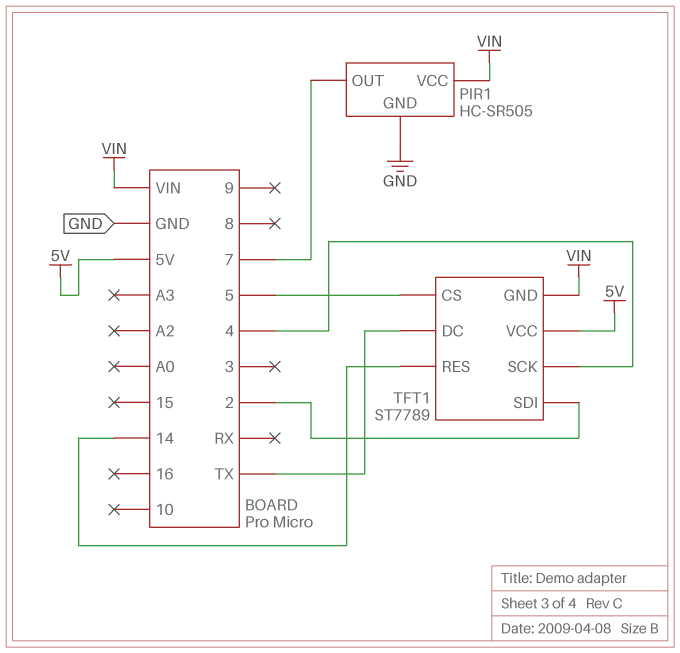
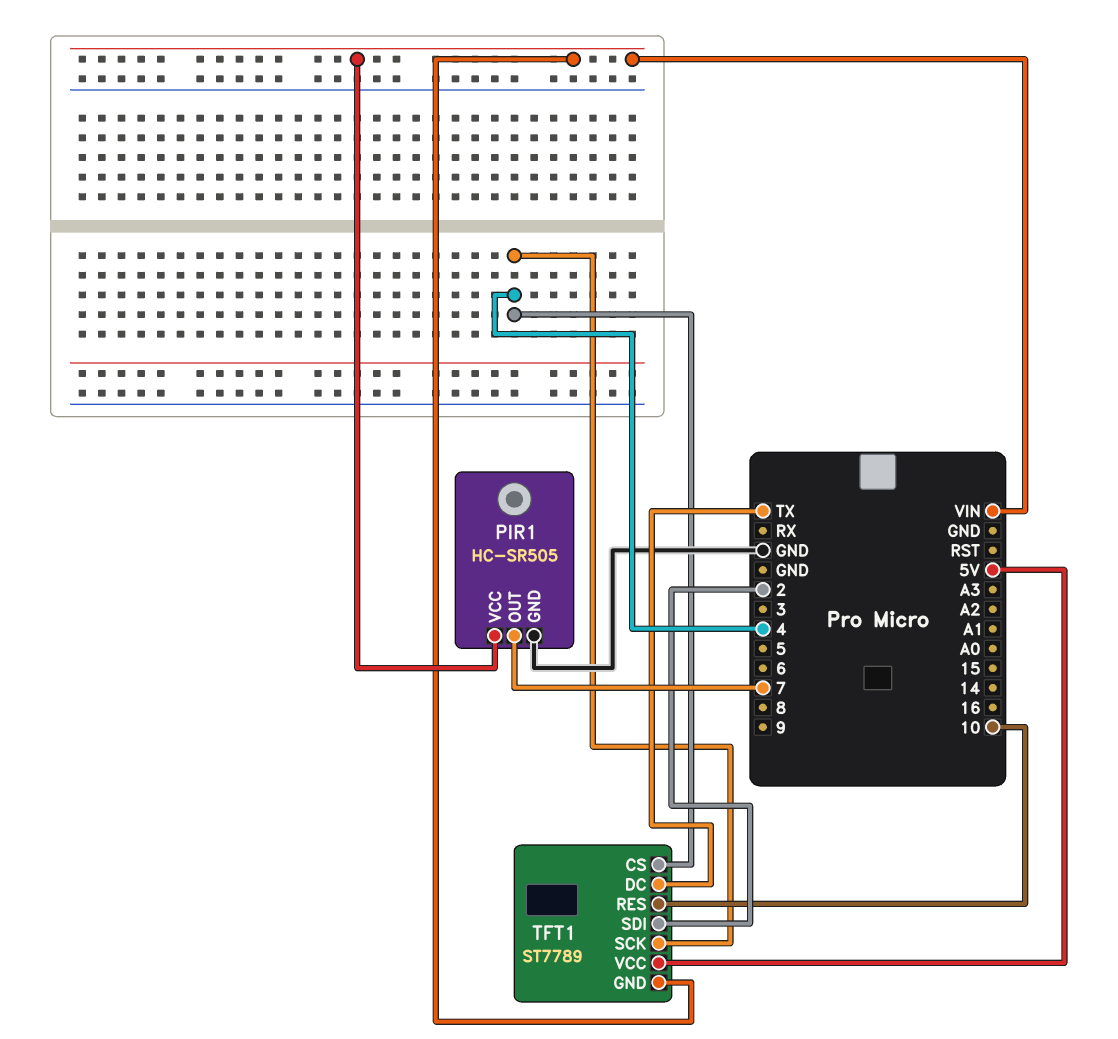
TFT1 pin CS: 5 -> 4
TFT1 pin RES: 14 -> 10

